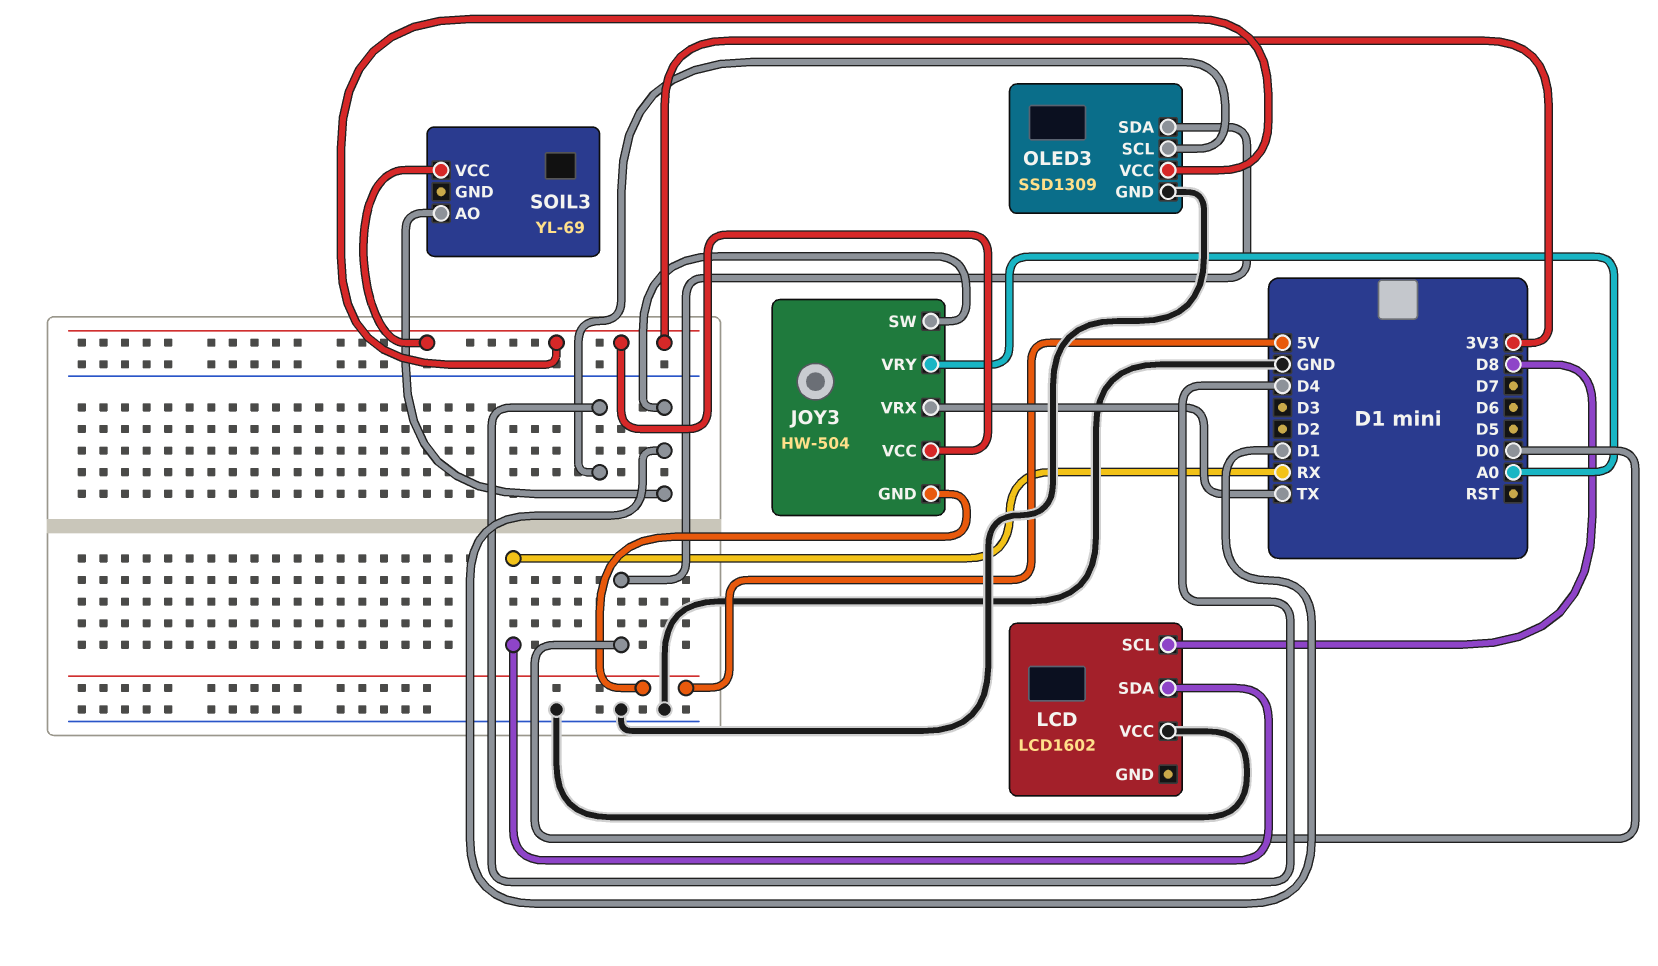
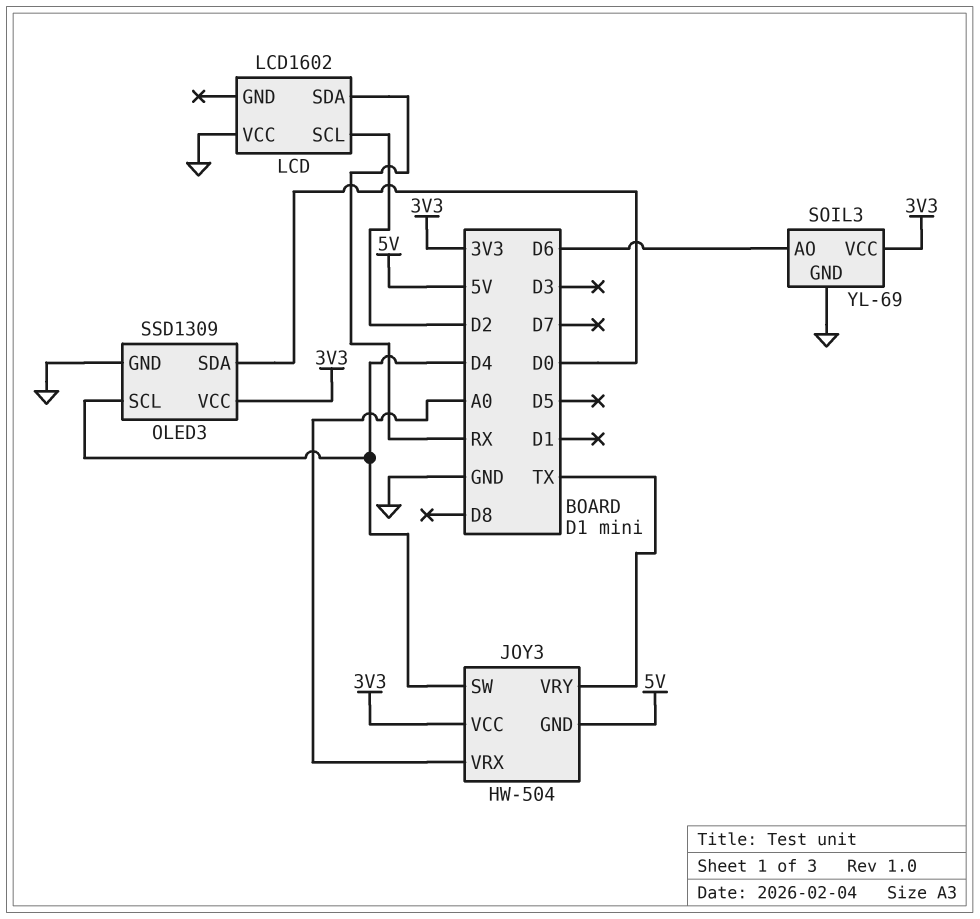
JOY3 pin SW: D1 -> D4
JOY3 pin VRX: TX -> A0
JOY3 pin VRY: A0 -> TX
LCD pin SCL: D8 -> D2
SOIL3 pin AO: D1 -> D6
SOIL3 pin GND: none -> GND

